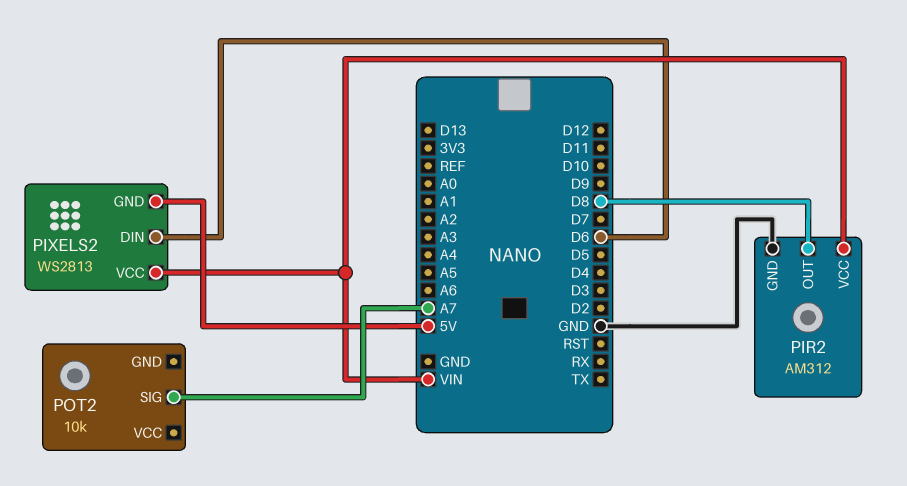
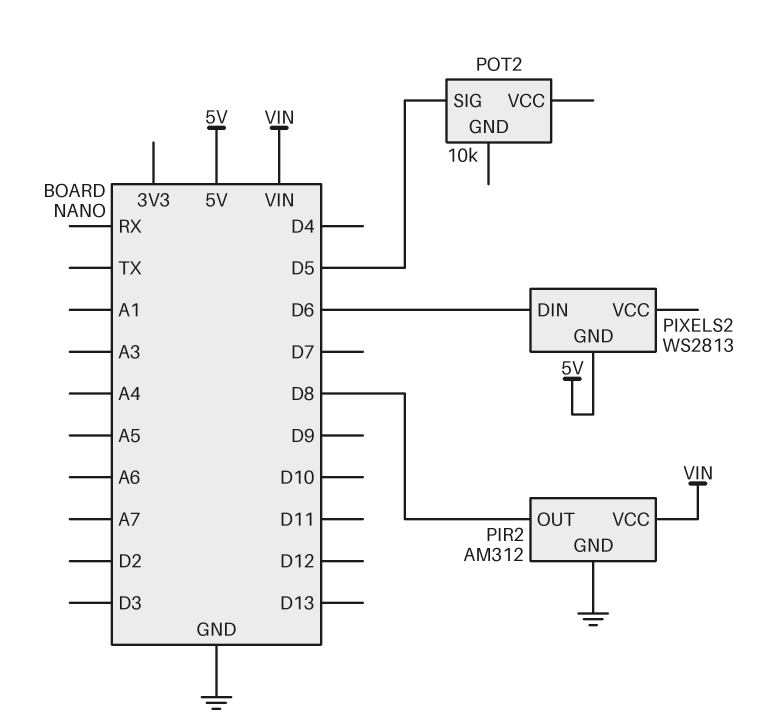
PIXELS2 pin VCC: VIN -> none
POT2 pin SIG: A7 -> D5

